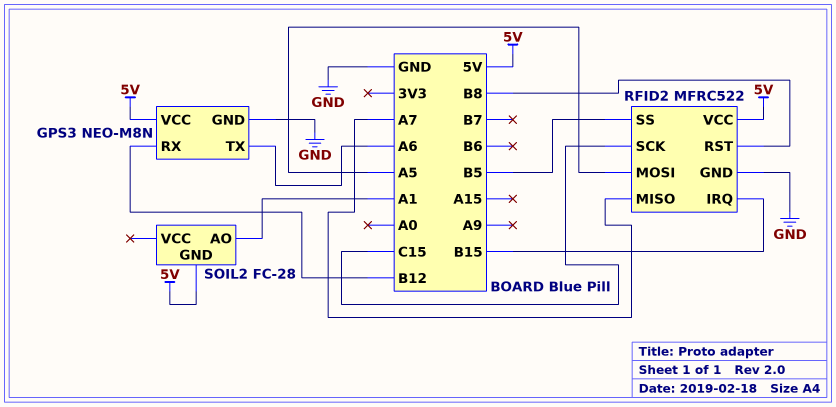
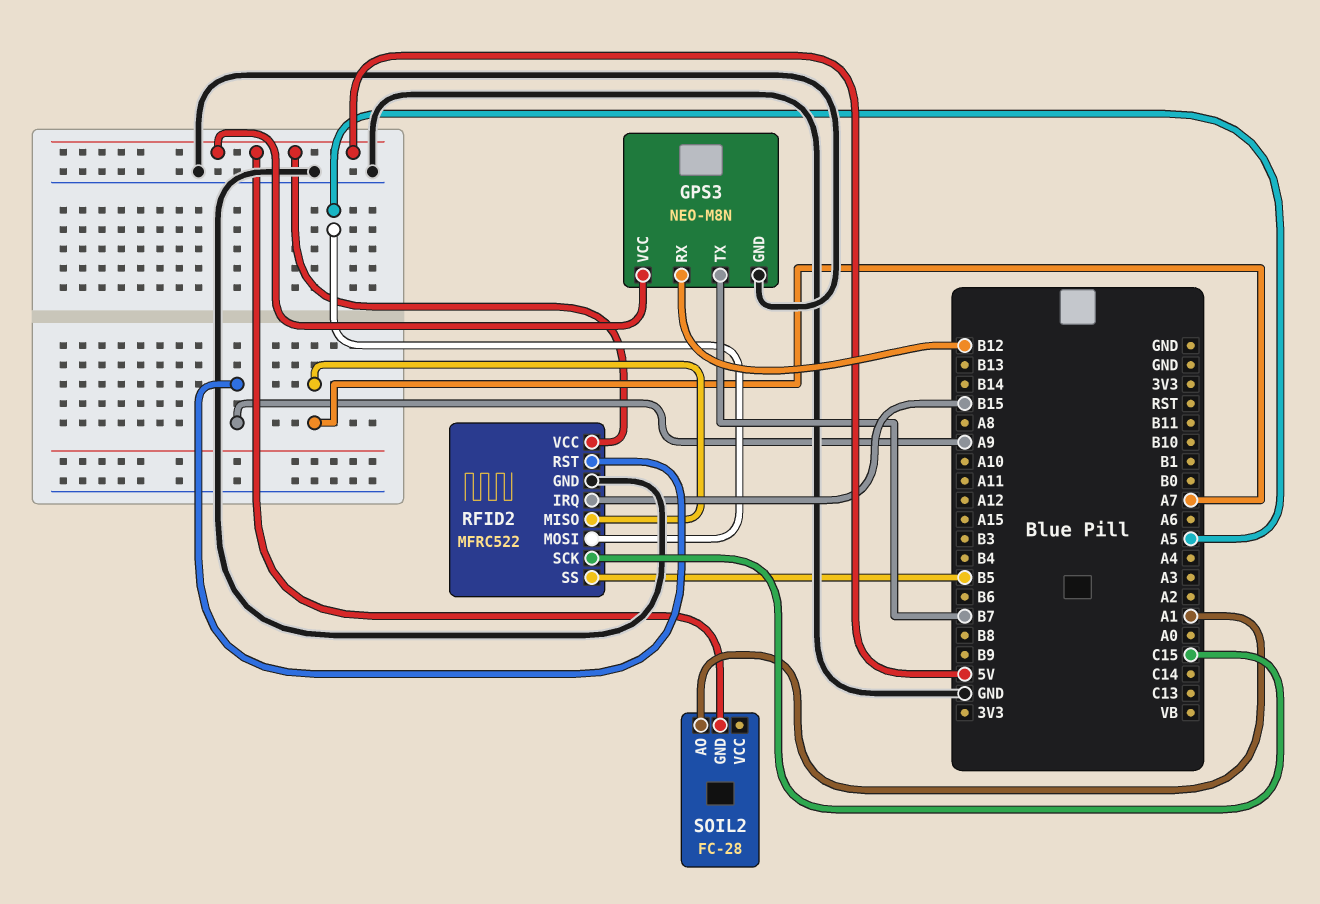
GPS3 pin TX: A6 -> B7
RFID2 pin RST: B8 -> A9

